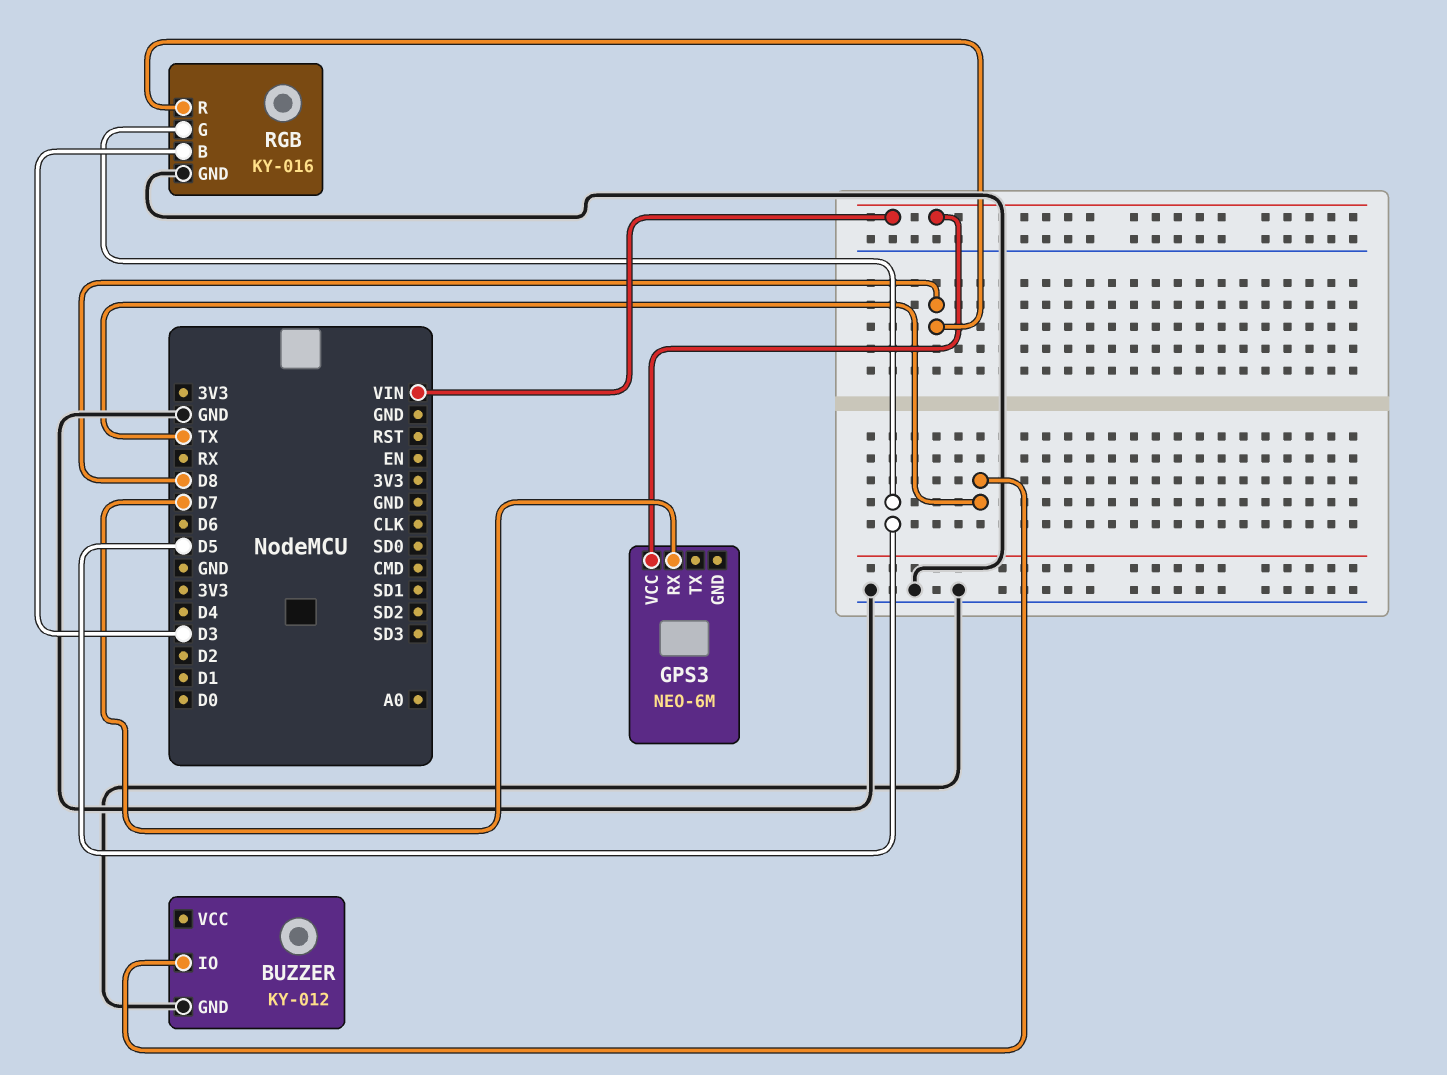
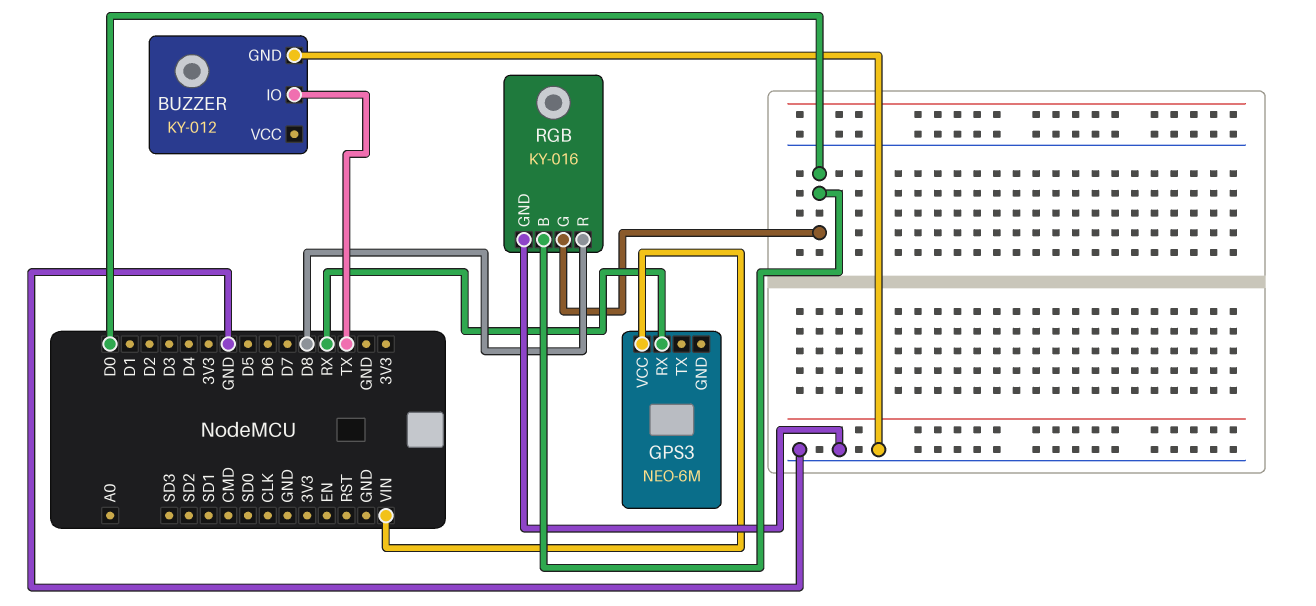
GPS3 pin RX: D7 -> RX
RGB pin B: D3 -> D0
RGB pin G: D5 -> D0

